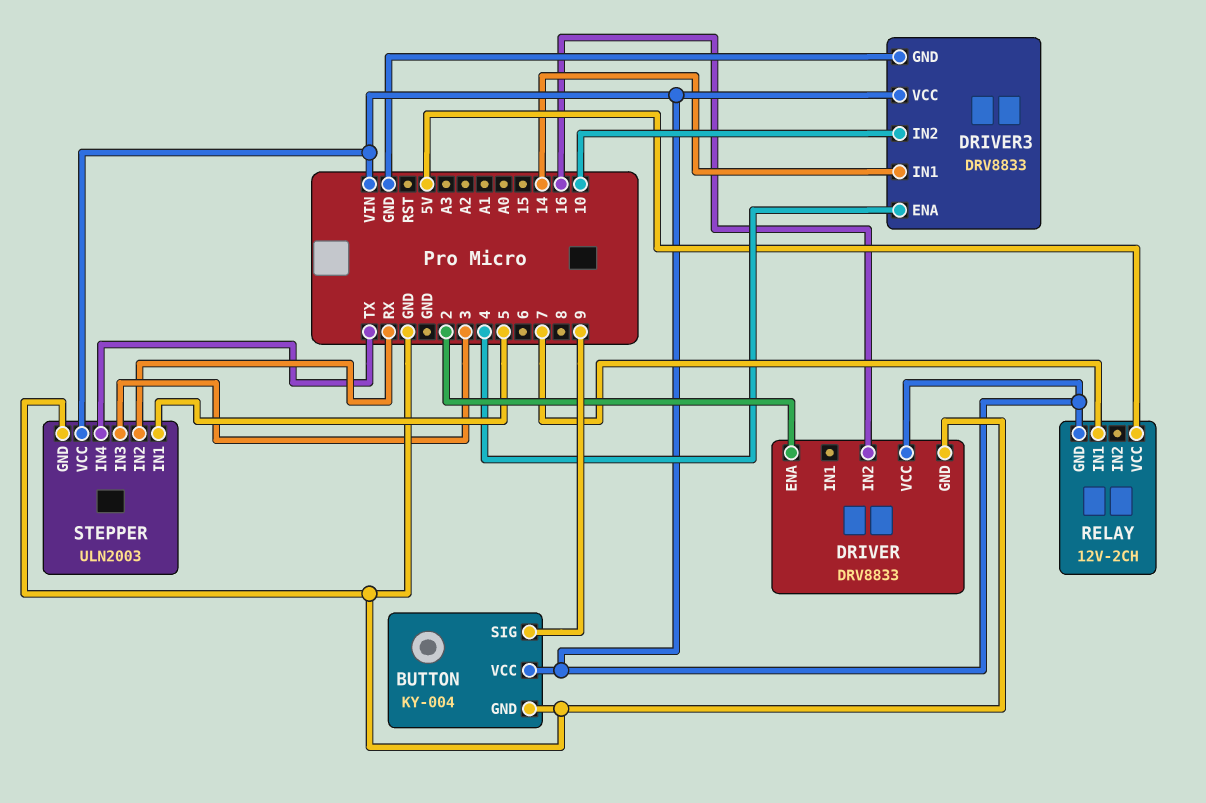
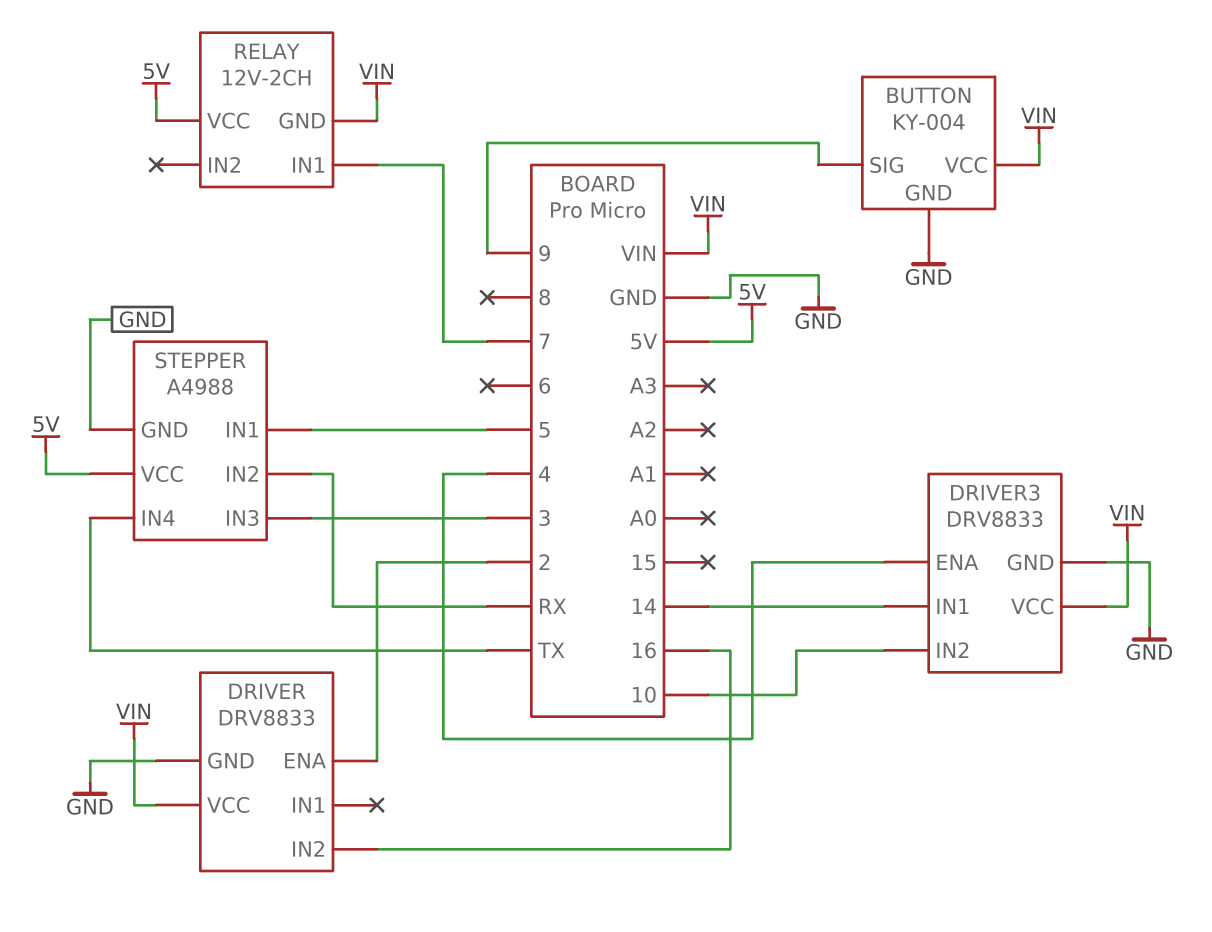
STEPPER: ULN2003 -> A4988
STEPPER pin VCC: VIN -> 5V

